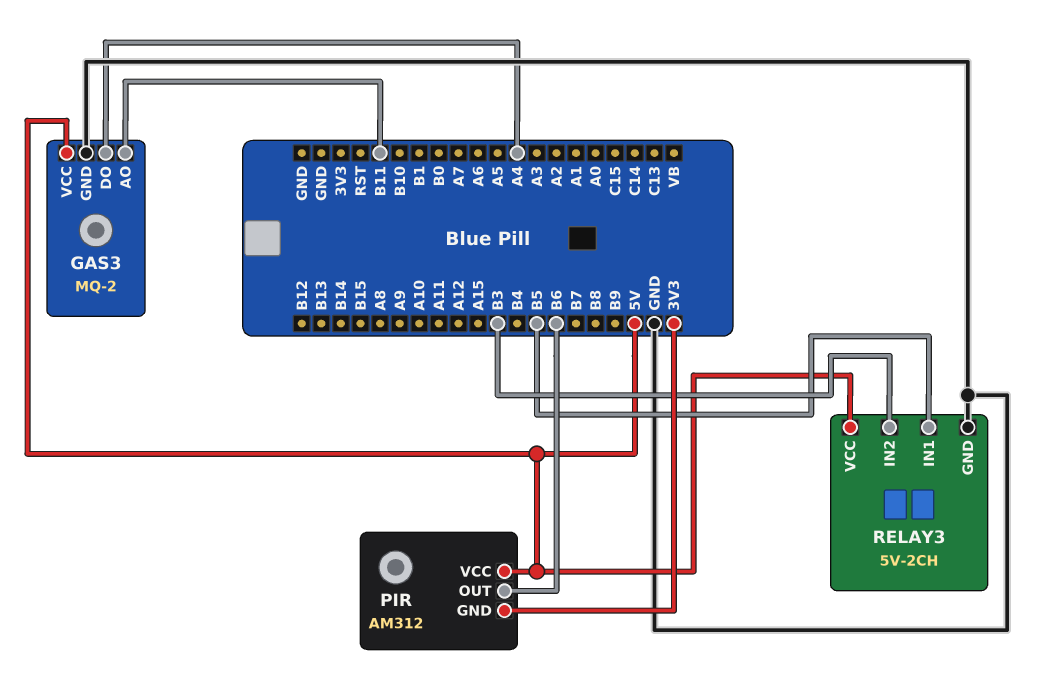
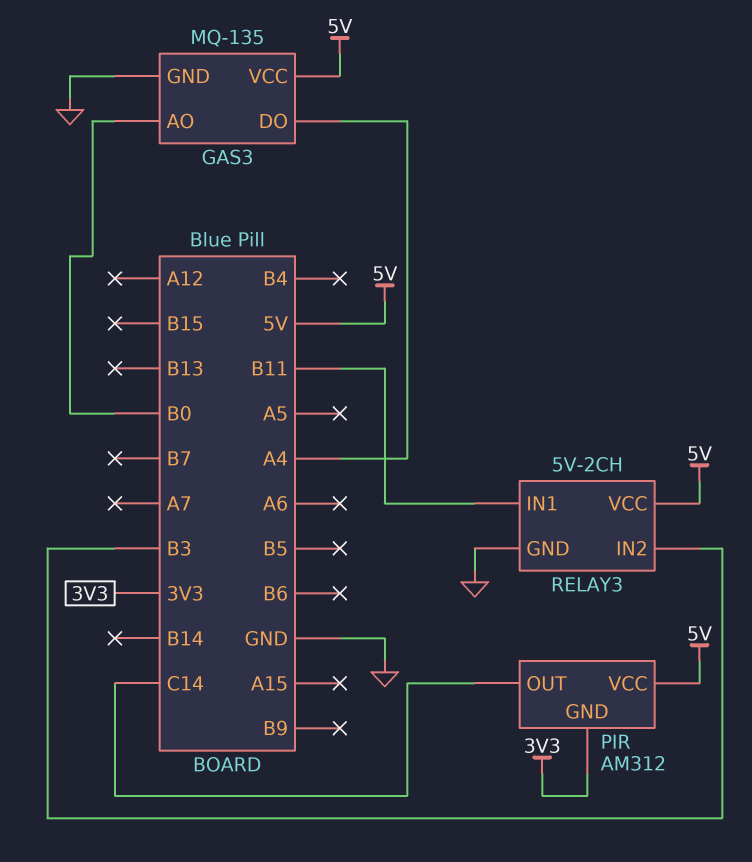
GAS3: MQ-2 -> MQ-135
GAS3 pin AO: B11 -> B0
PIR pin OUT: B6 -> C14
RELAY3 pin IN1: B5 -> B11

